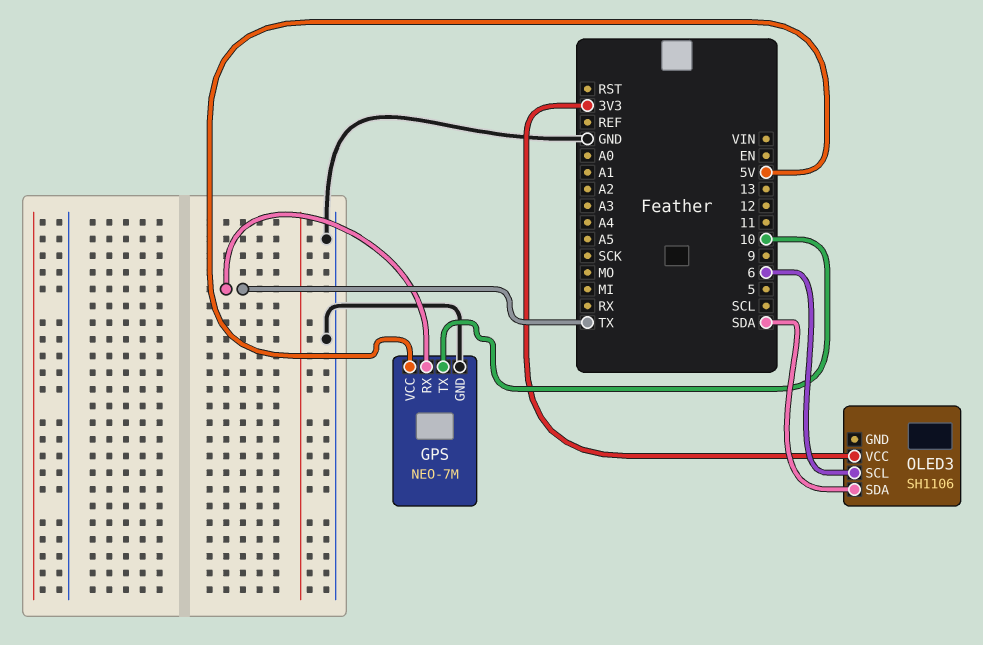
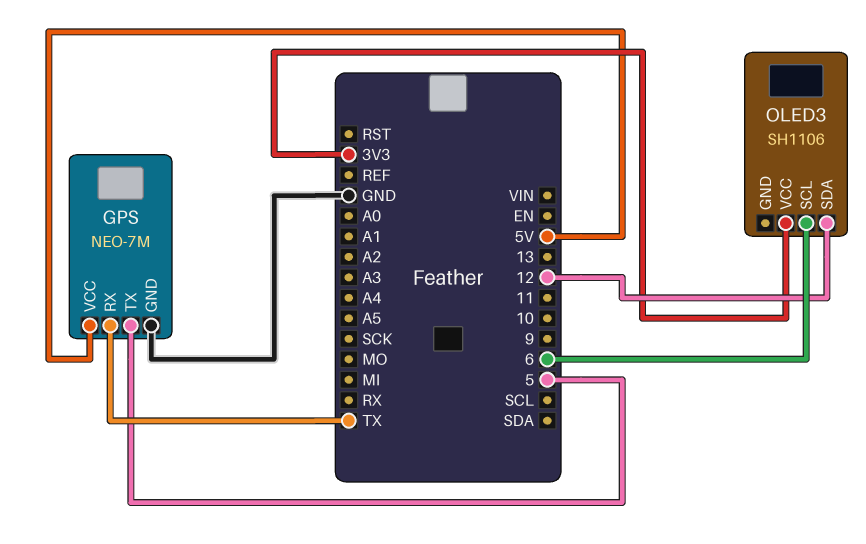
GPS pin TX: 10 -> 5
OLED3 pin SDA: SDA -> 12

